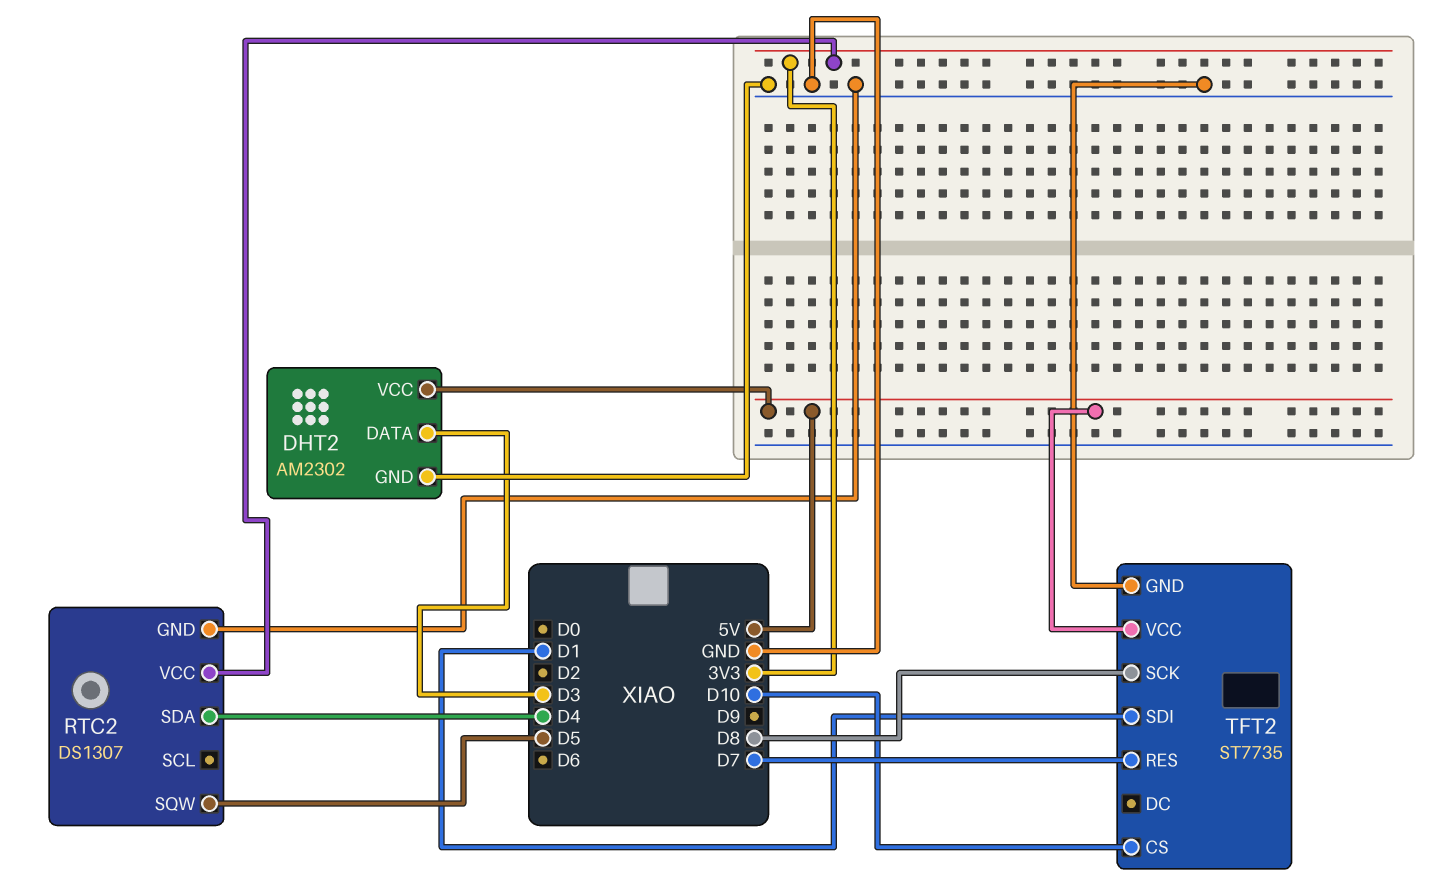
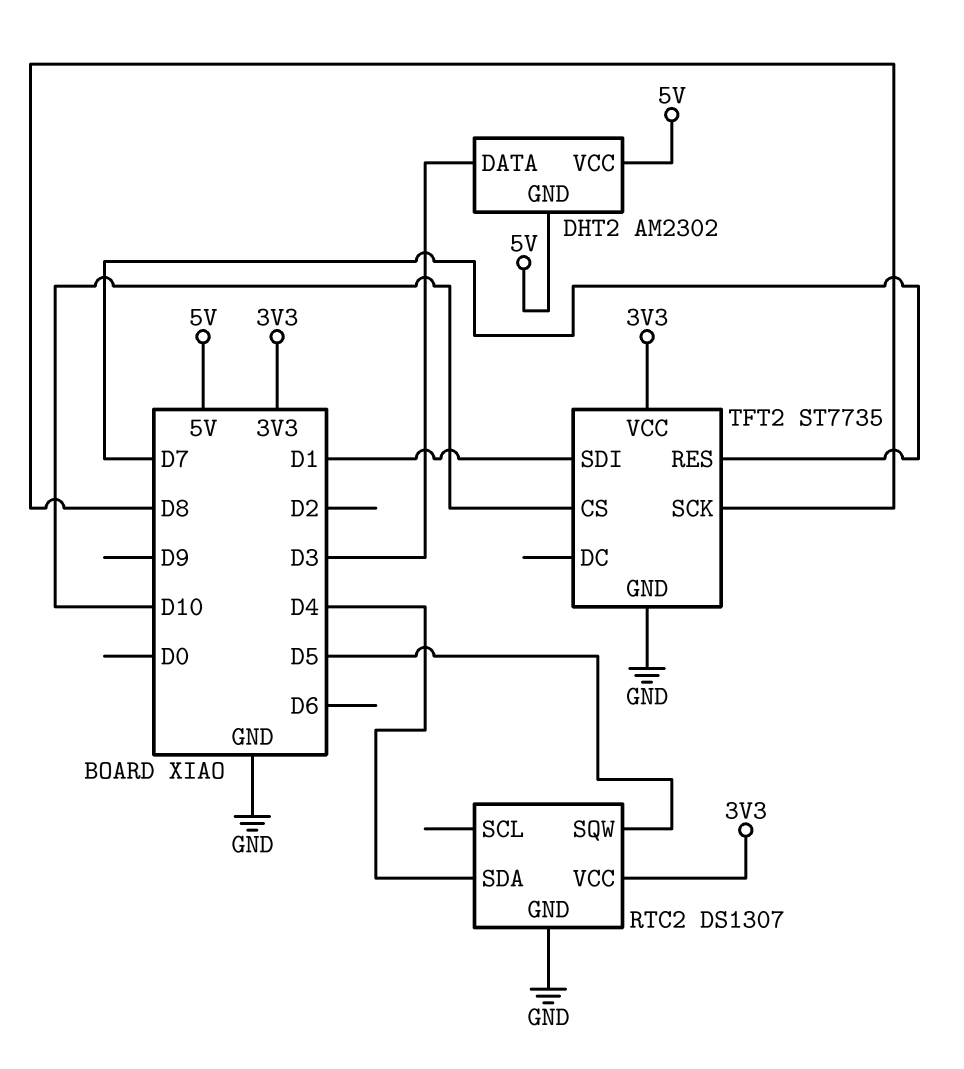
DHT2 pin GND: GND -> 5V
TFT2 pin VCC: 5V -> 3V3

